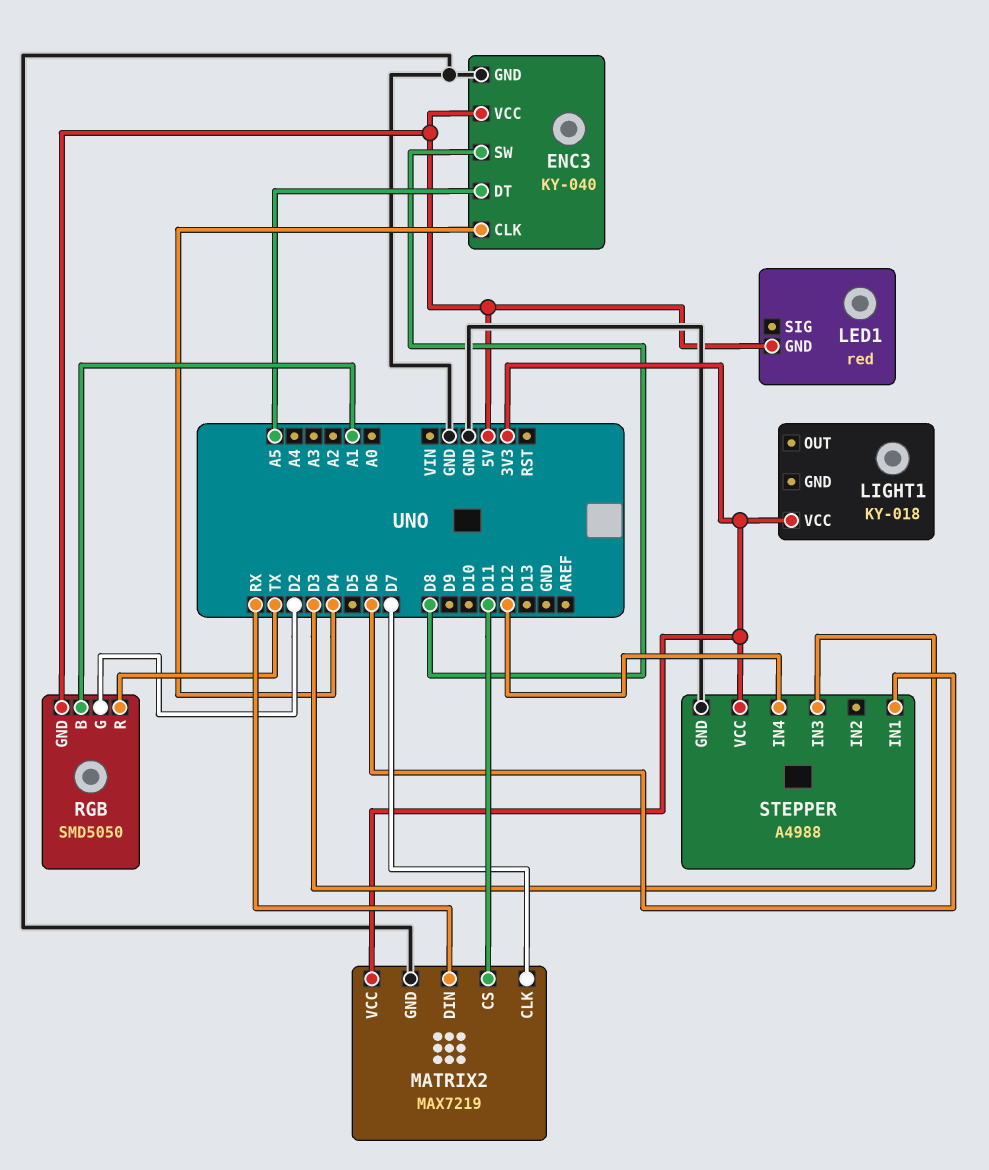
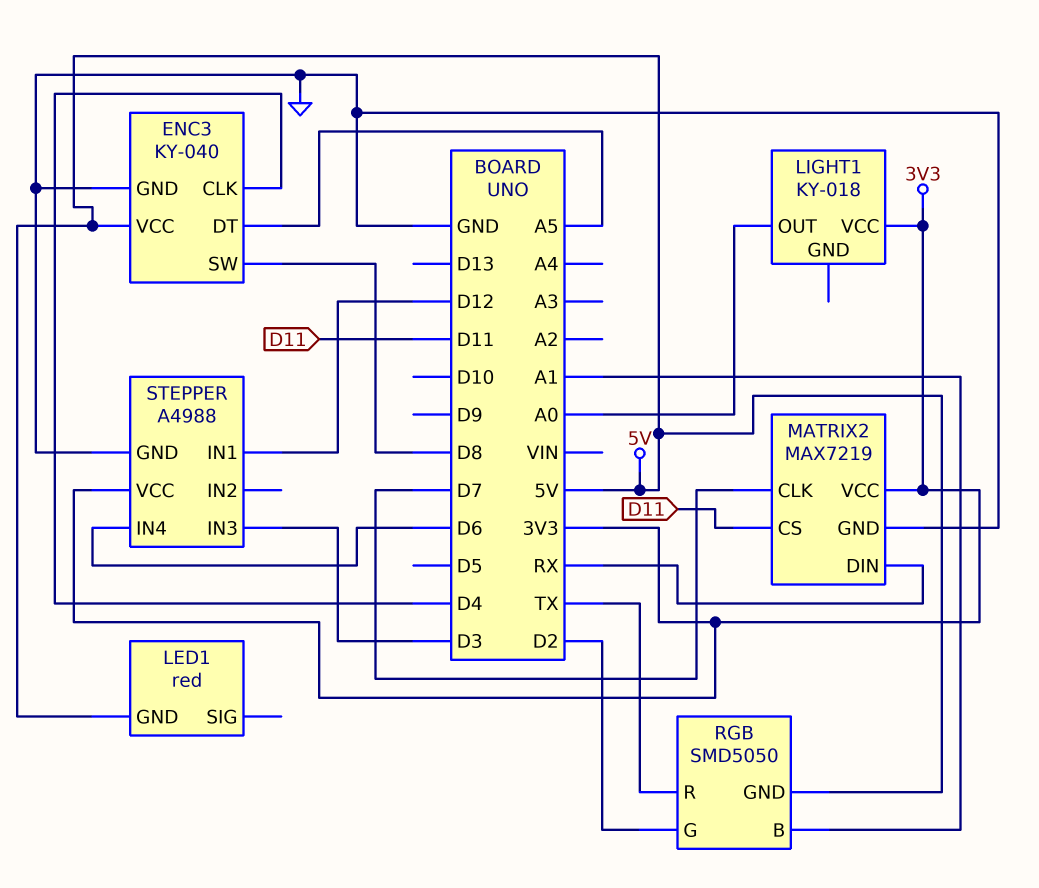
LIGHT1 pin OUT: none -> A0
STEPPER pin IN1: D6 -> D12
STEPPER pin IN4: D12 -> D6

